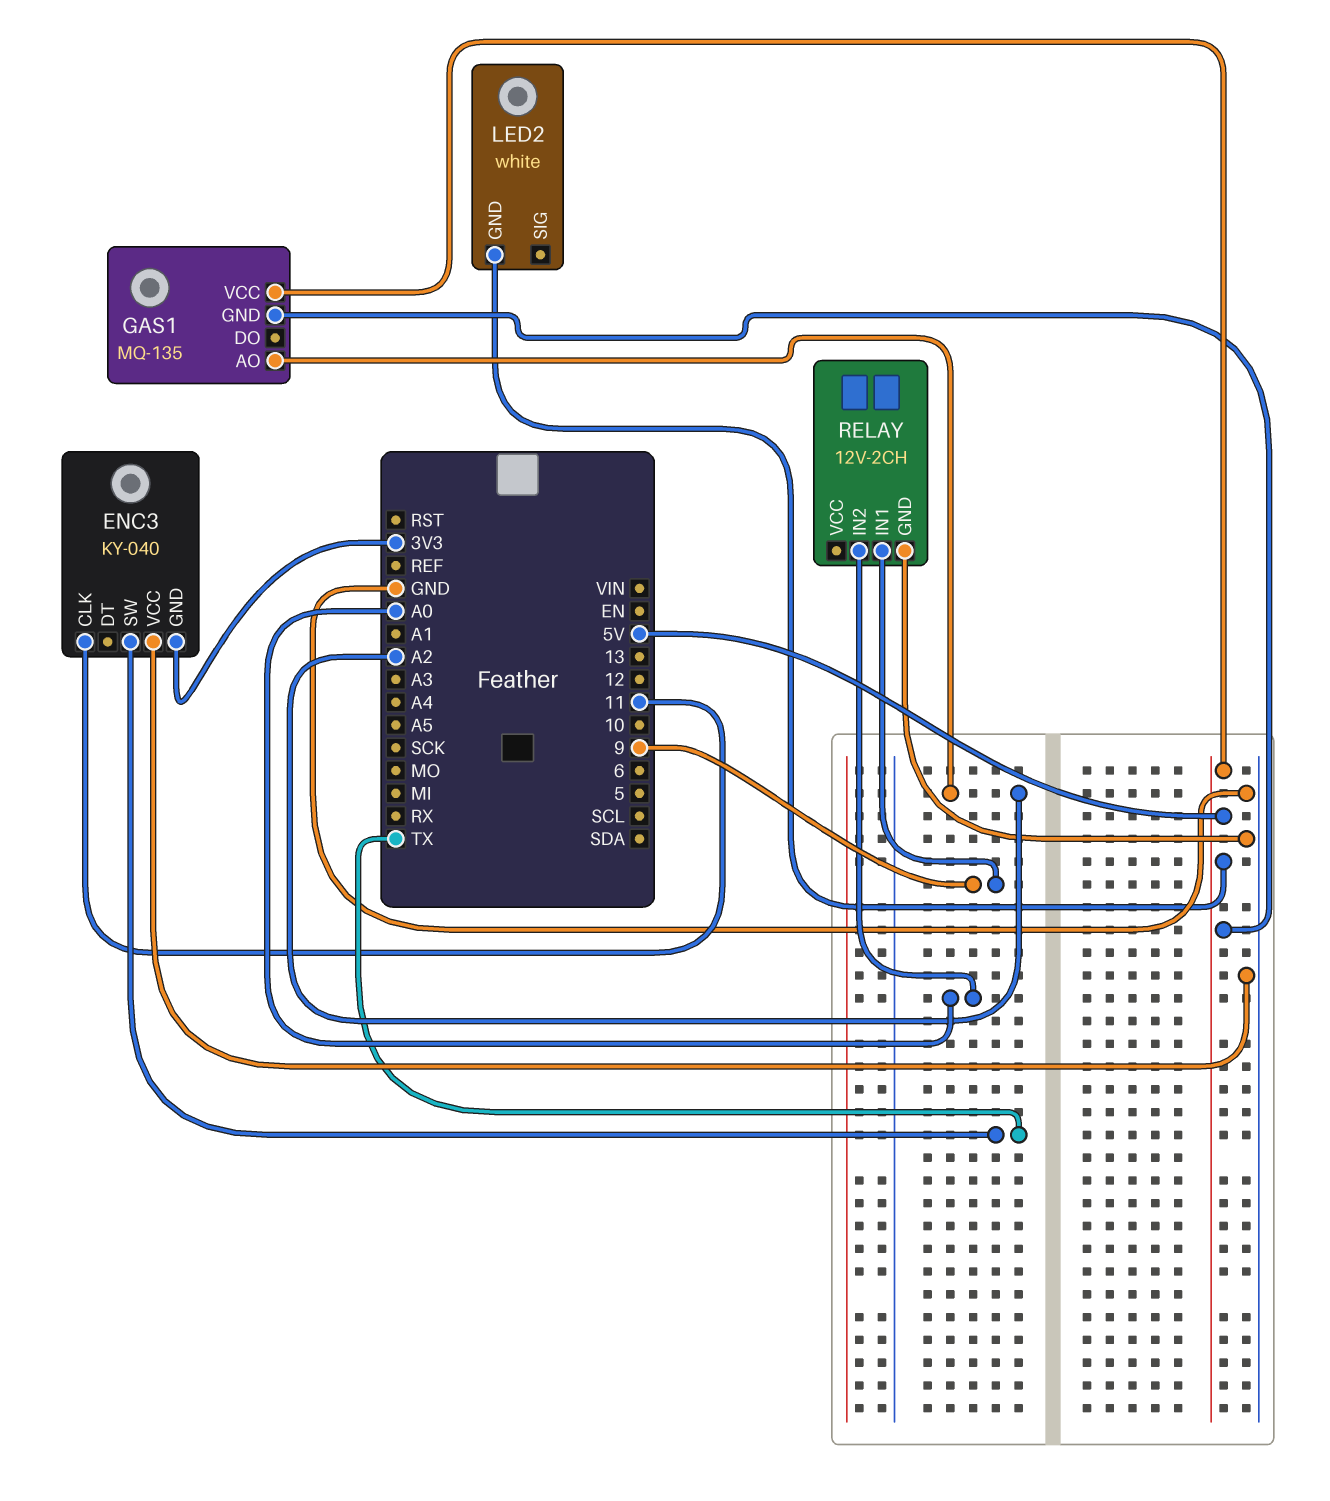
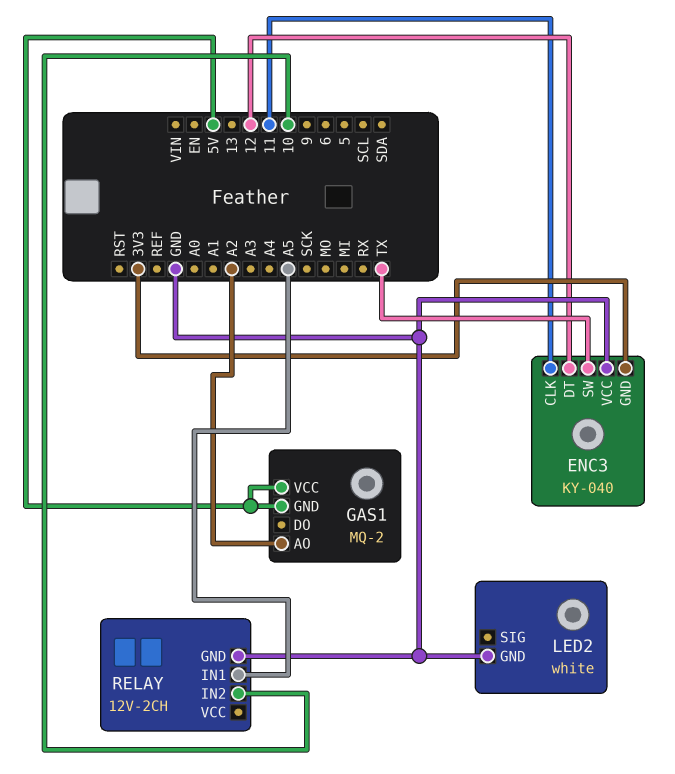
ENC3 pin DT: none -> 12
GAS1: MQ-135 -> MQ-2
LED2 pin GND: 5V -> GND
RELAY pin IN1: 9 -> A5
RELAY pin IN2: A0 -> 10

